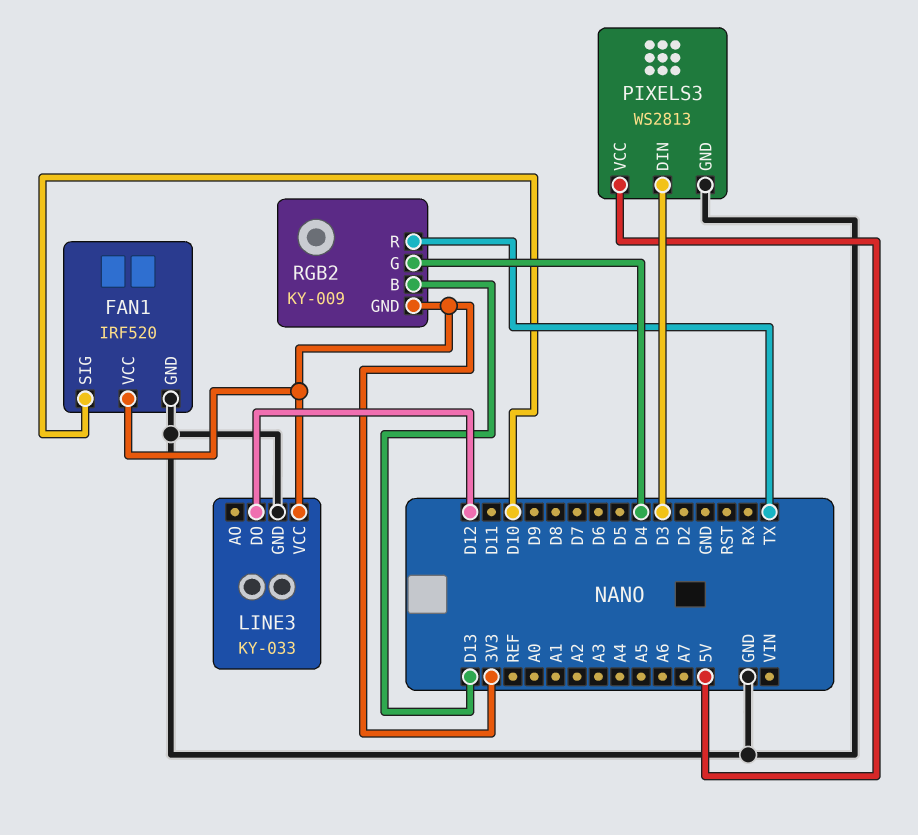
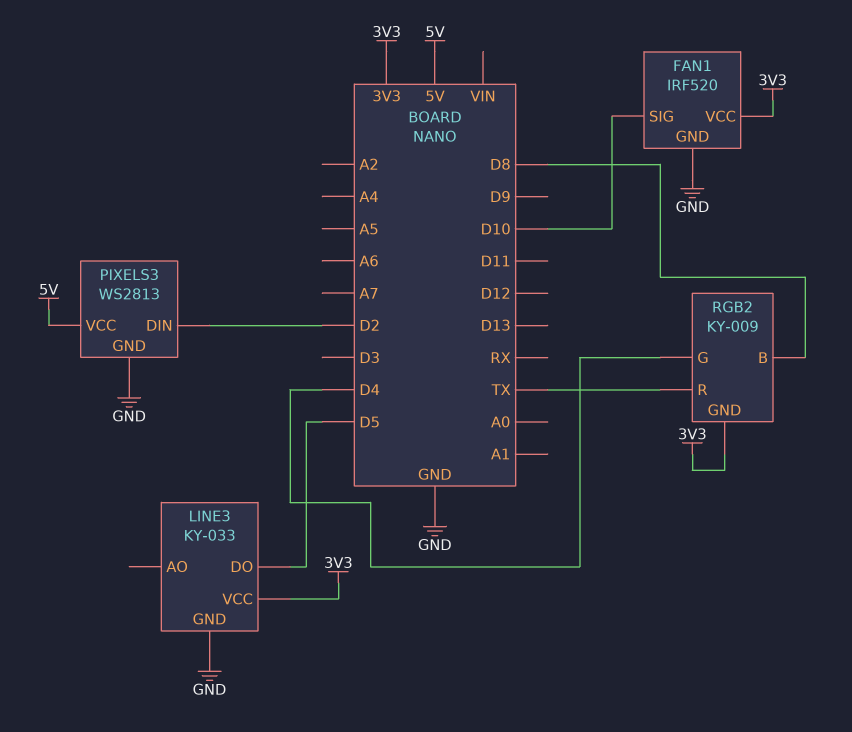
LINE3 pin DO: D12 -> D5
PIXELS3 pin DIN: D3 -> D2
RGB2 pin B: D13 -> D8

